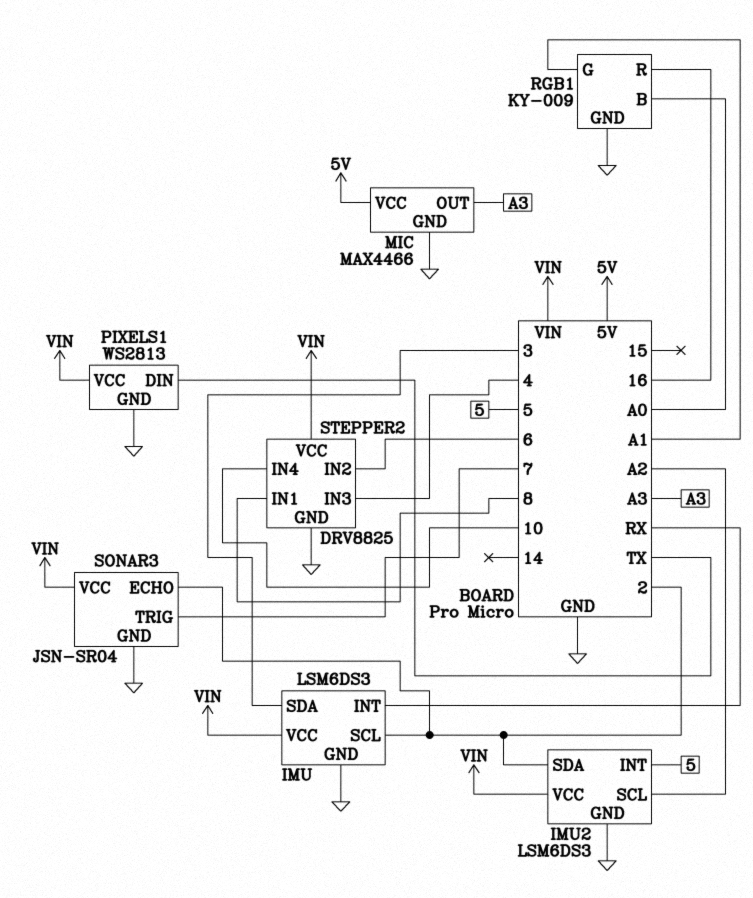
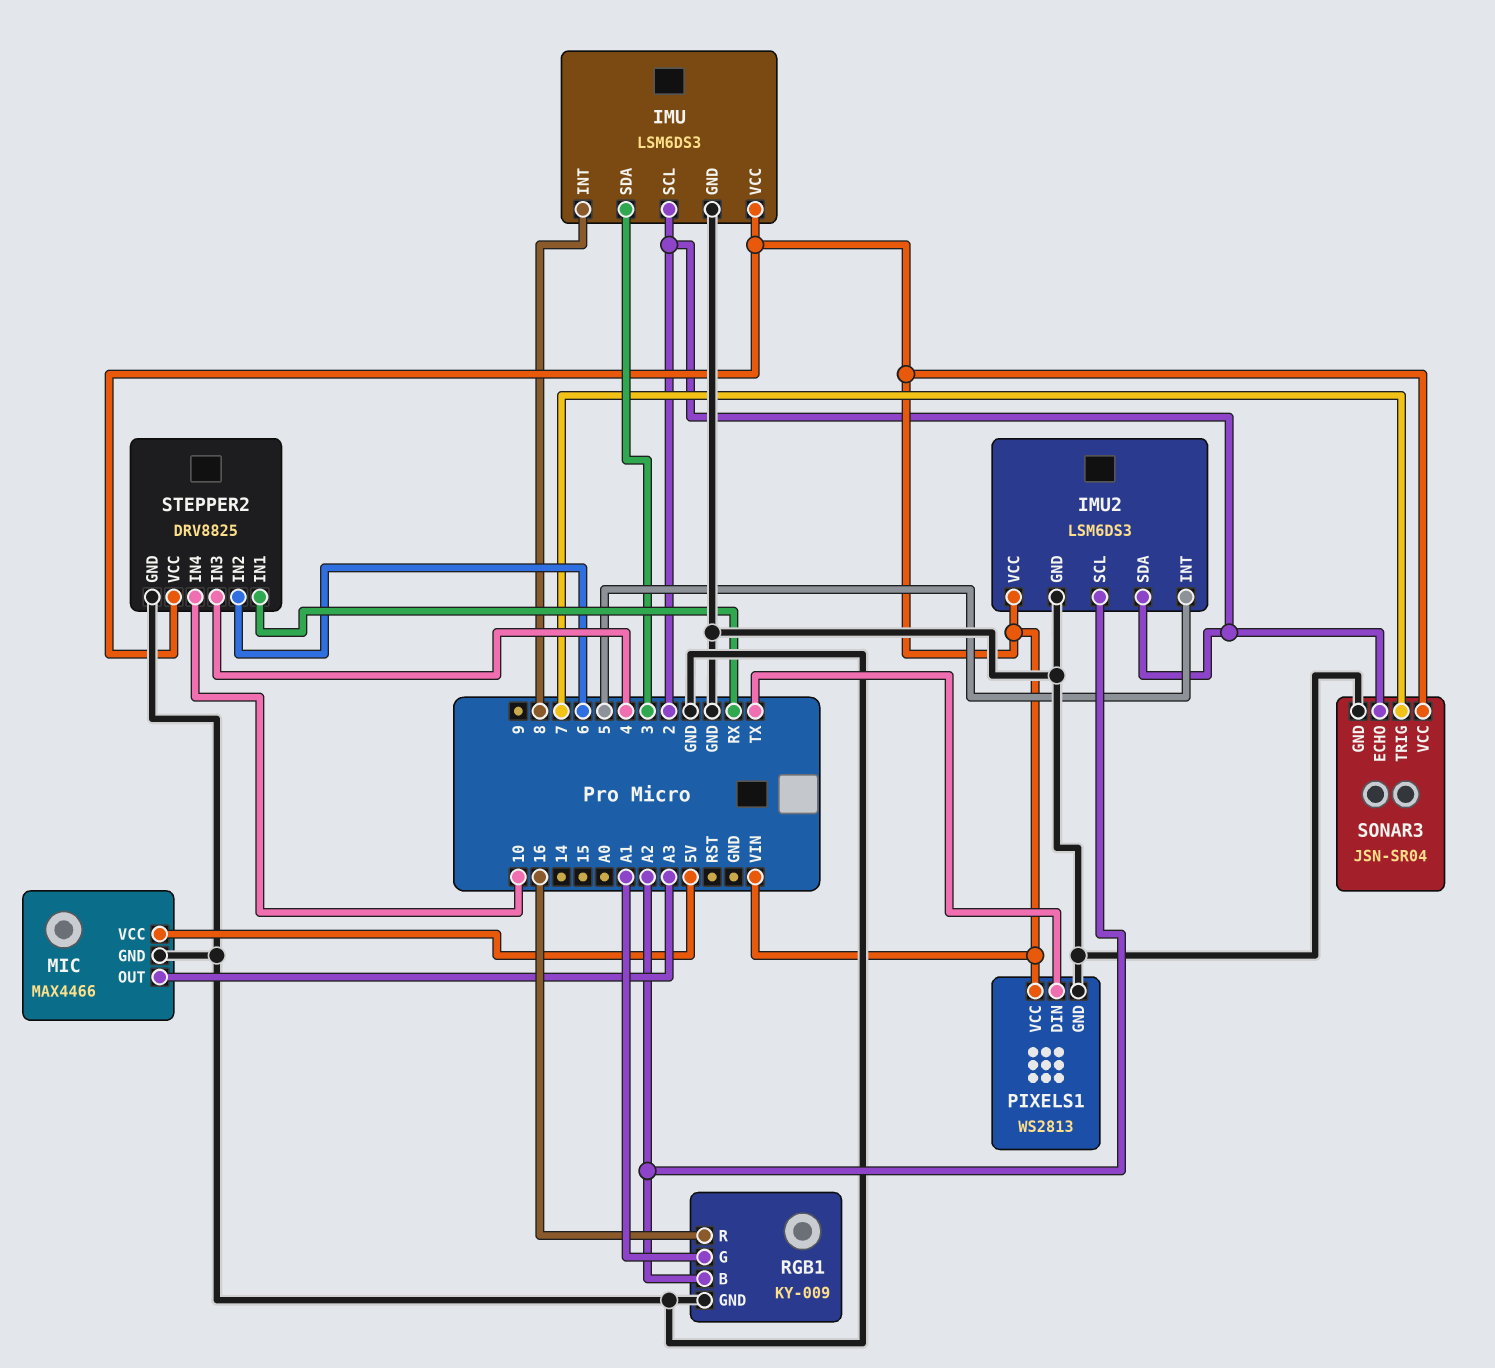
IMU pin INT: RX -> 8
RGB1 pin B: A0 -> A2
STEPPER2 pin IN1: 8 -> RX

